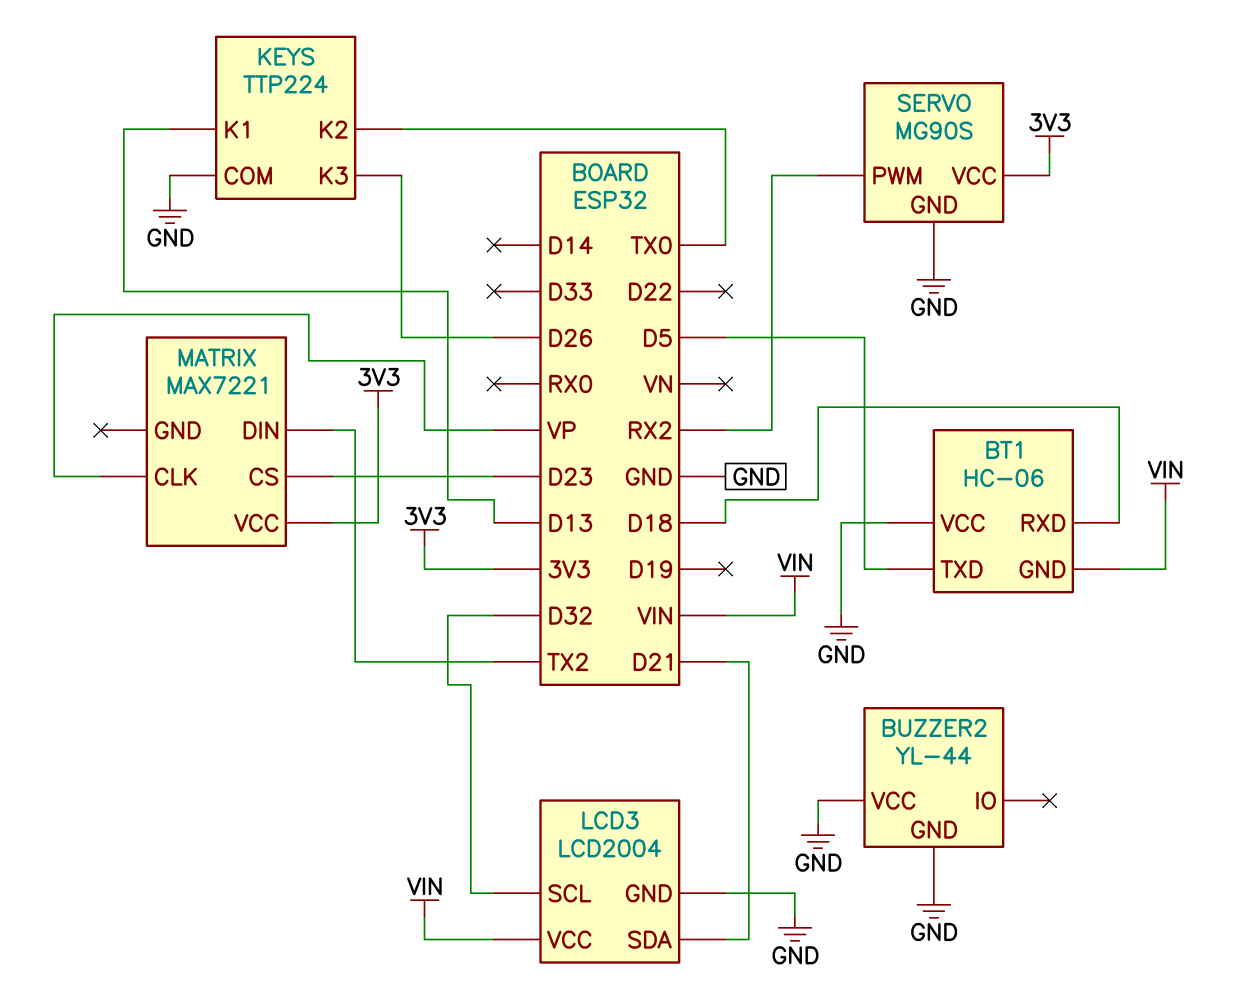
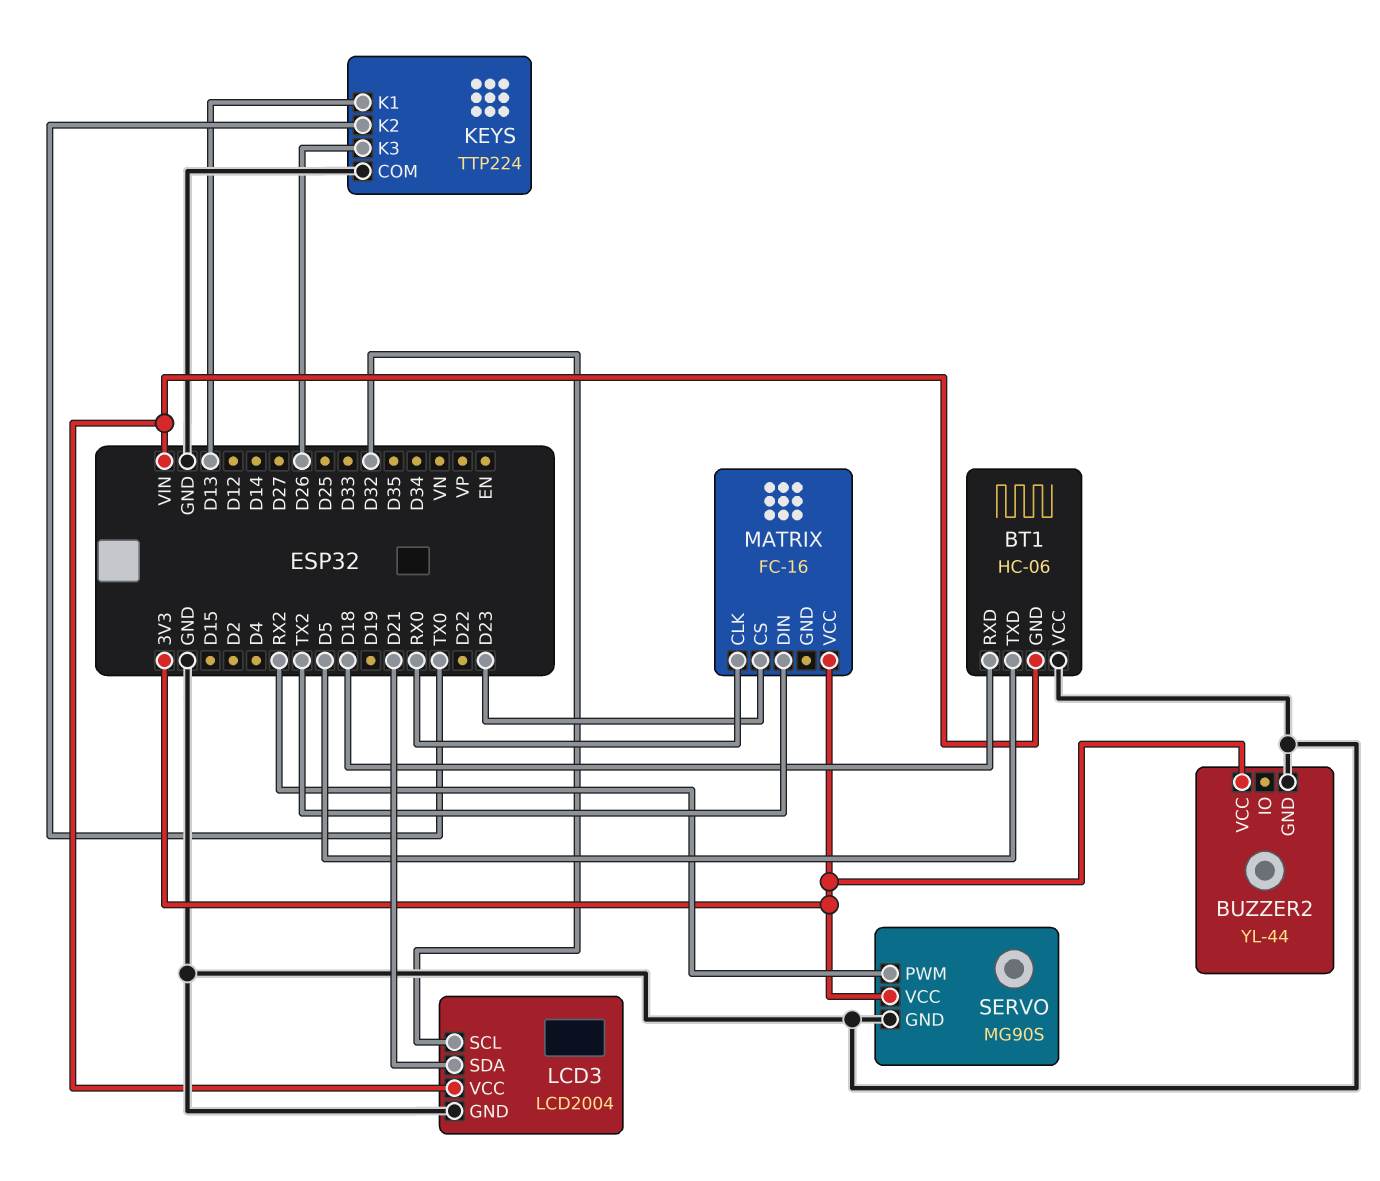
BUZZER2 pin VCC: GND -> 3V3
MATRIX: MAX7221 -> FC-16
MATRIX pin CLK: VP -> RX0

